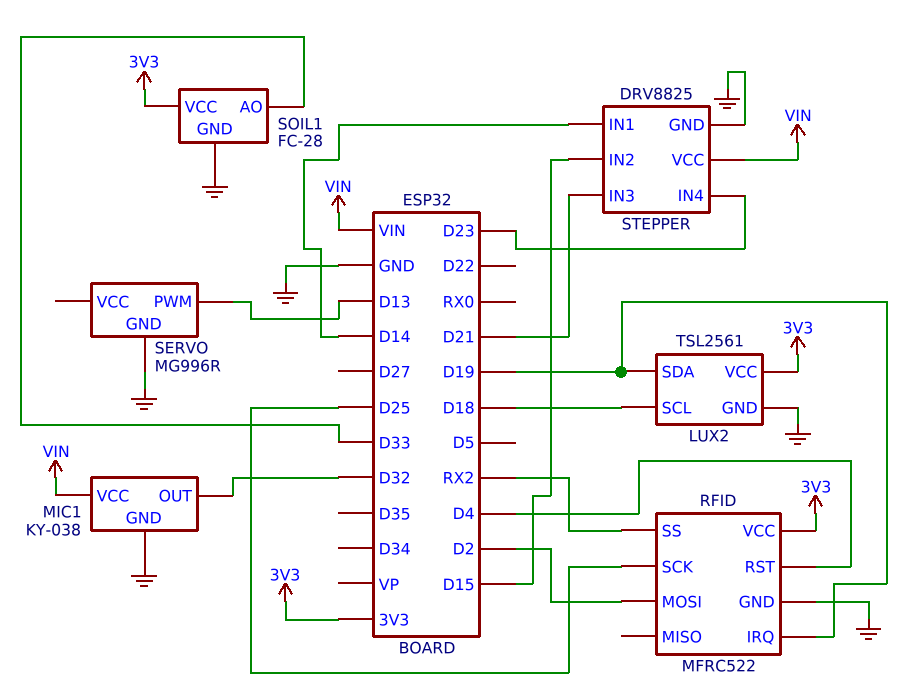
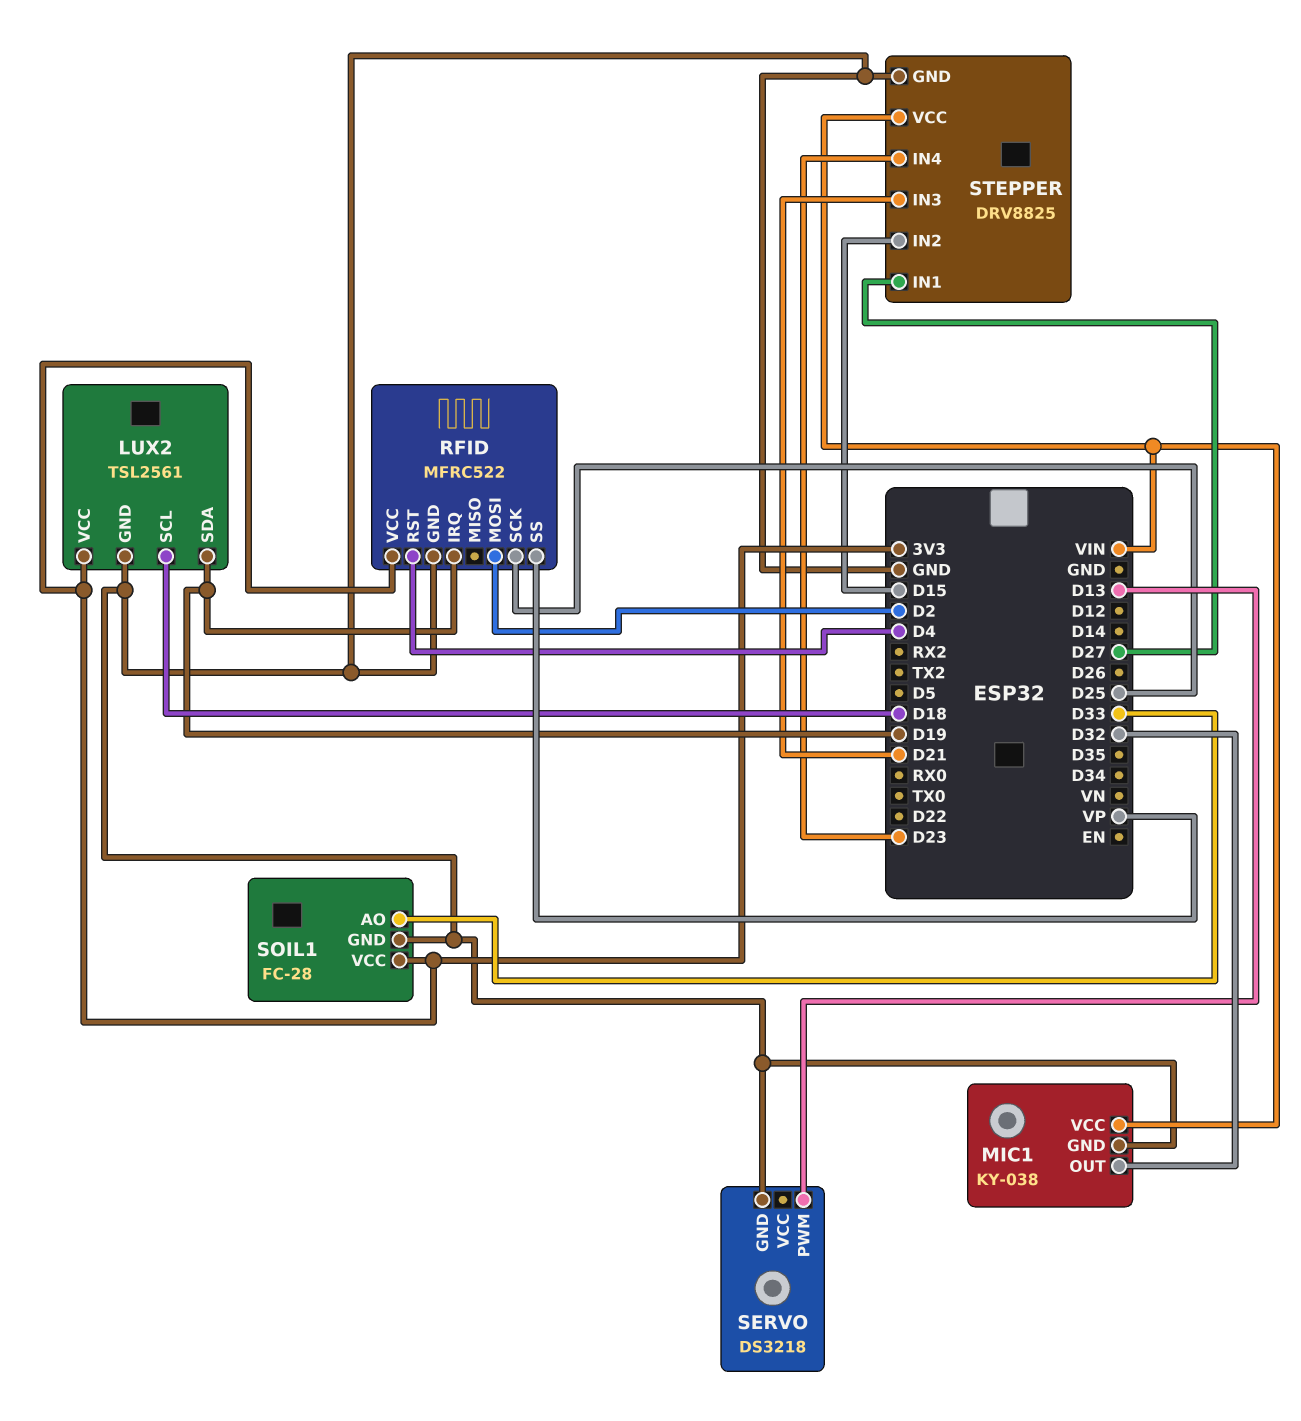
RFID pin SS: RX2 -> VP
SERVO: MG996R -> DS3218
STEPPER pin IN1: D14 -> D27

